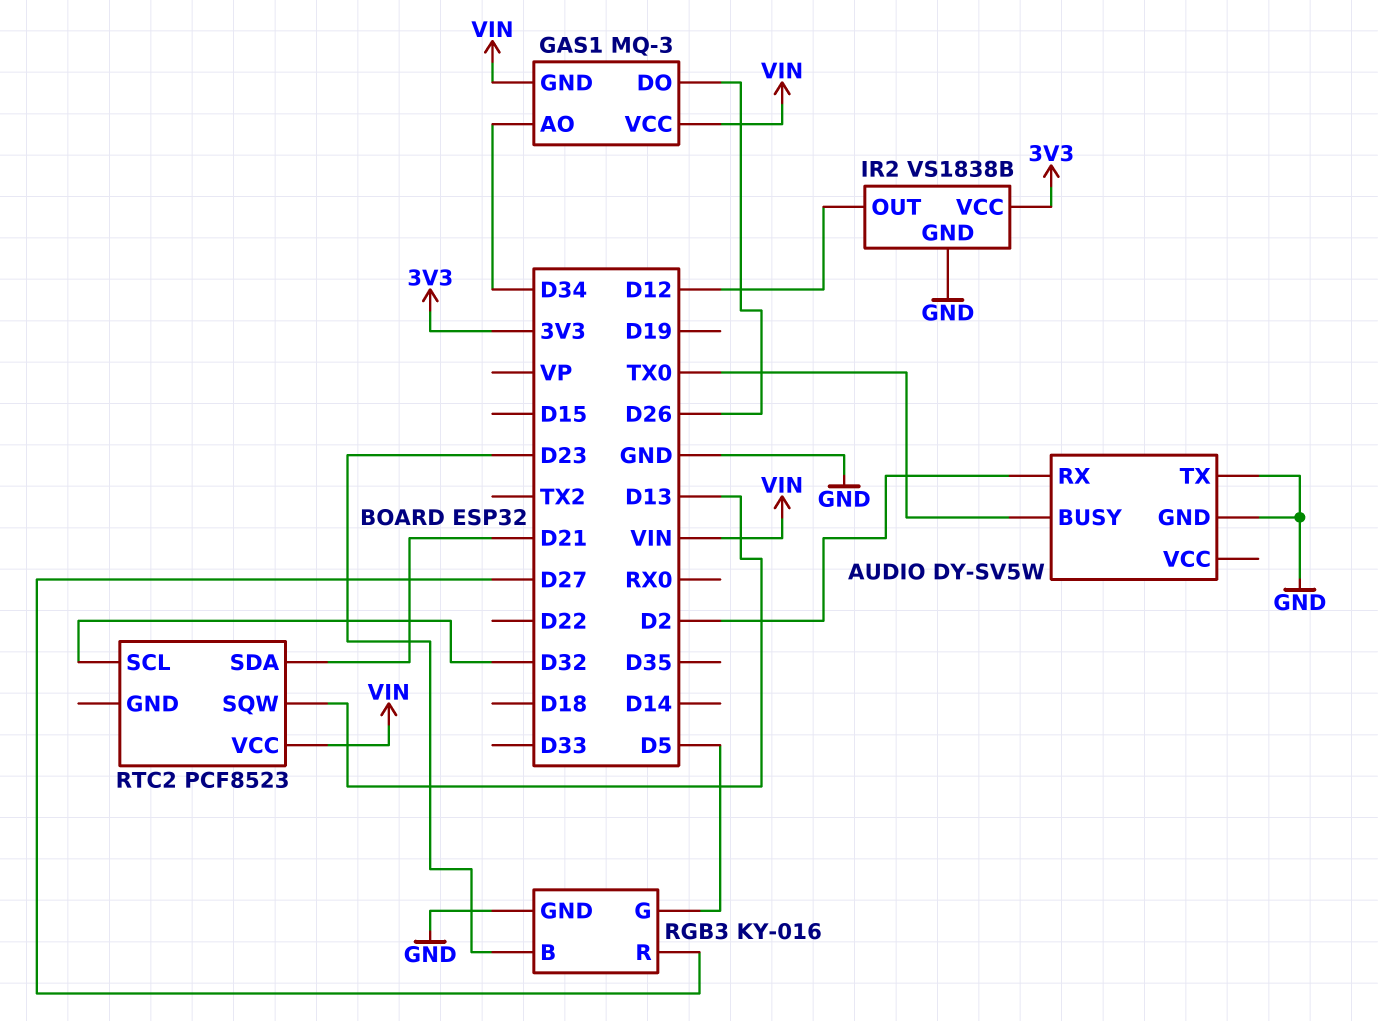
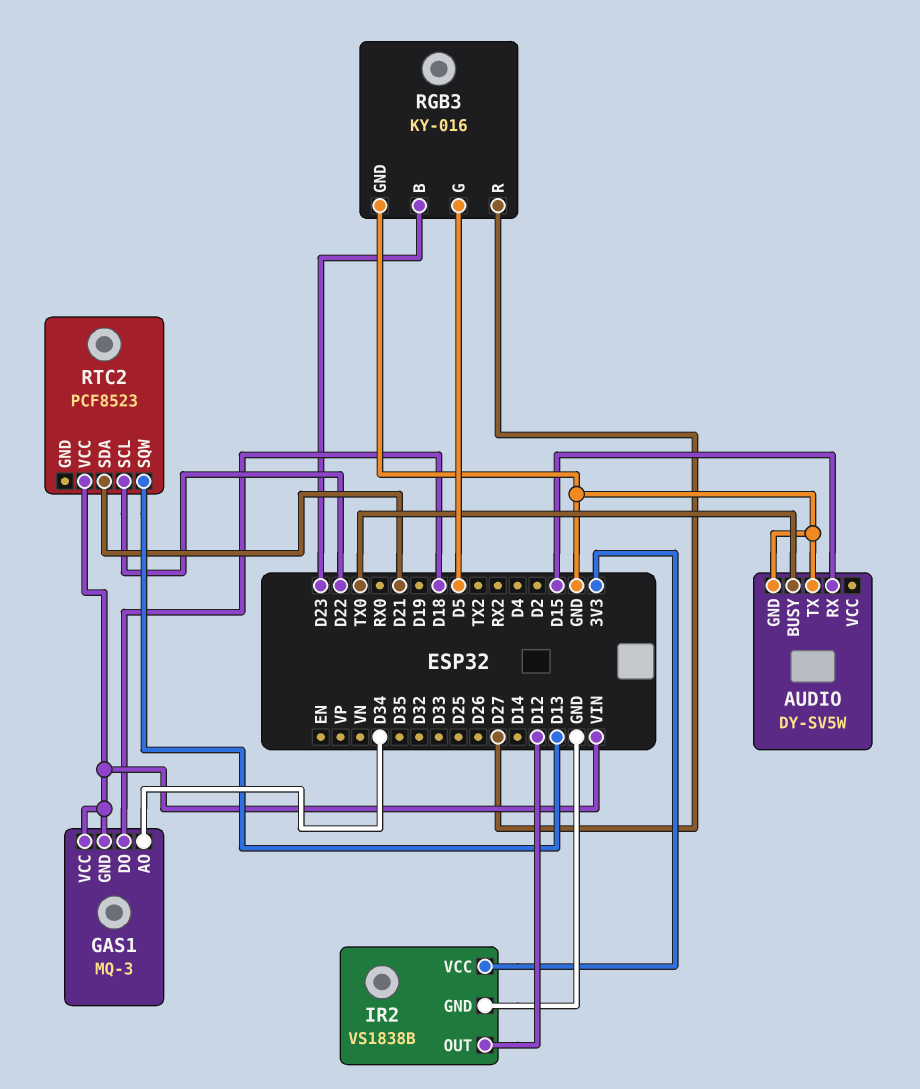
AUDIO pin RX: D2 -> D15
GAS1 pin DO: D26 -> D18
RTC2 pin SCL: D32 -> D22

